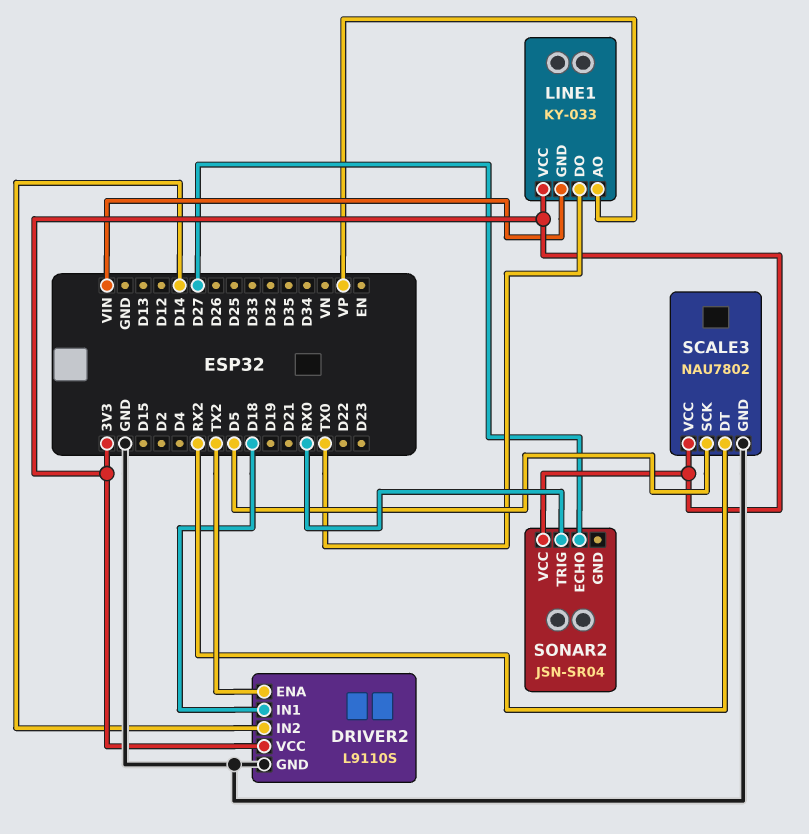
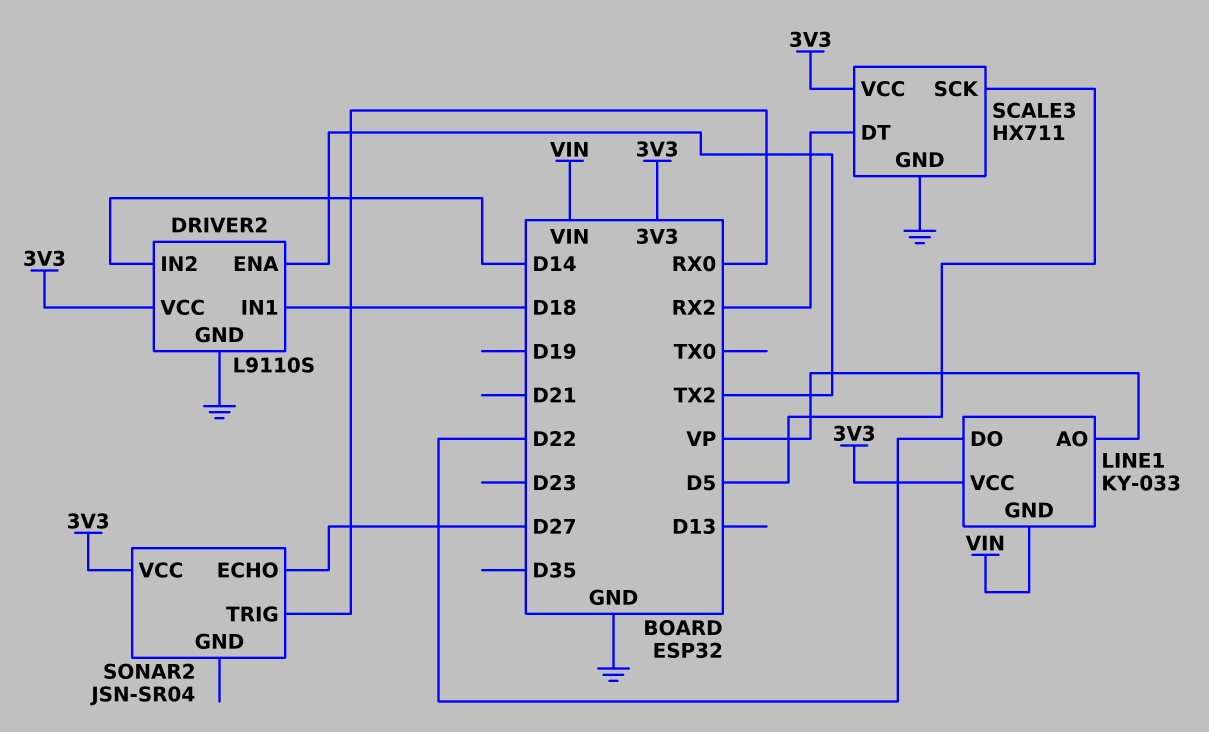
LINE1 pin DO: TX0 -> D22
SCALE3: NAU7802 -> HX711

